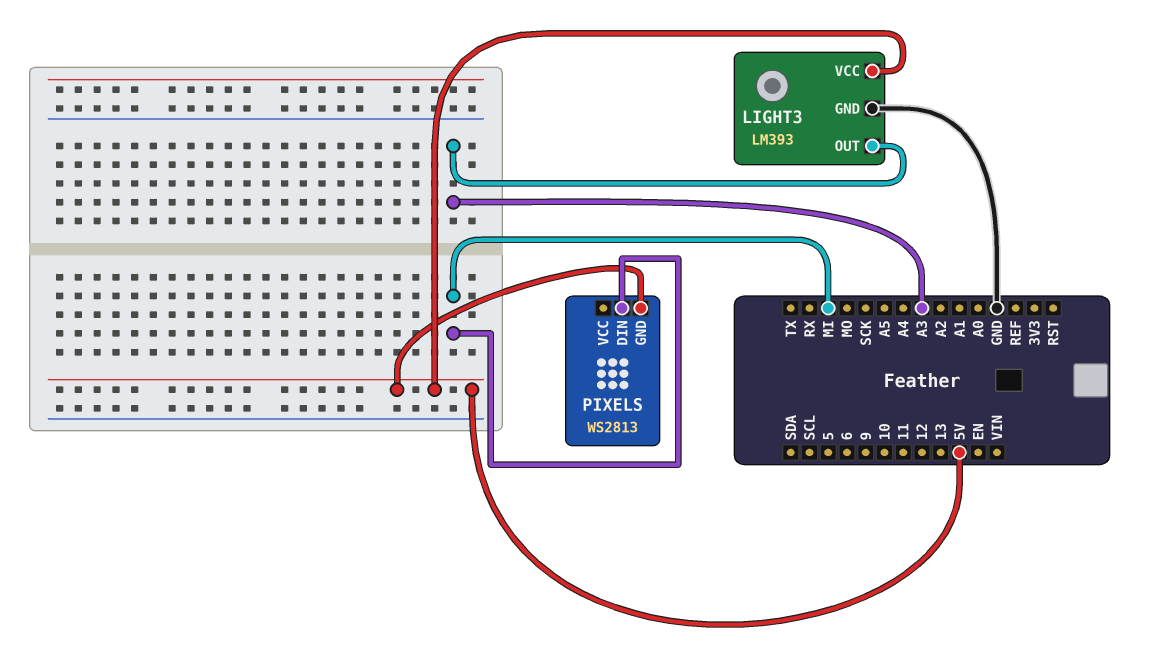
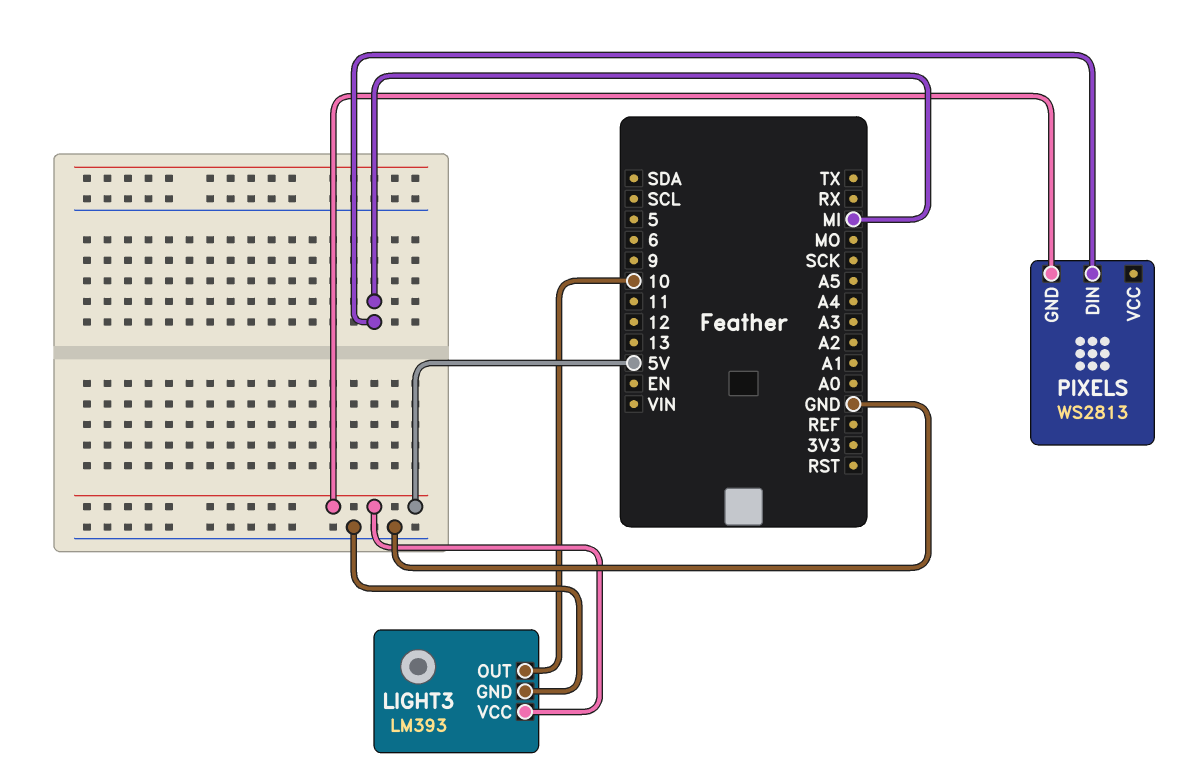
LIGHT3 pin OUT: A3 -> 10

